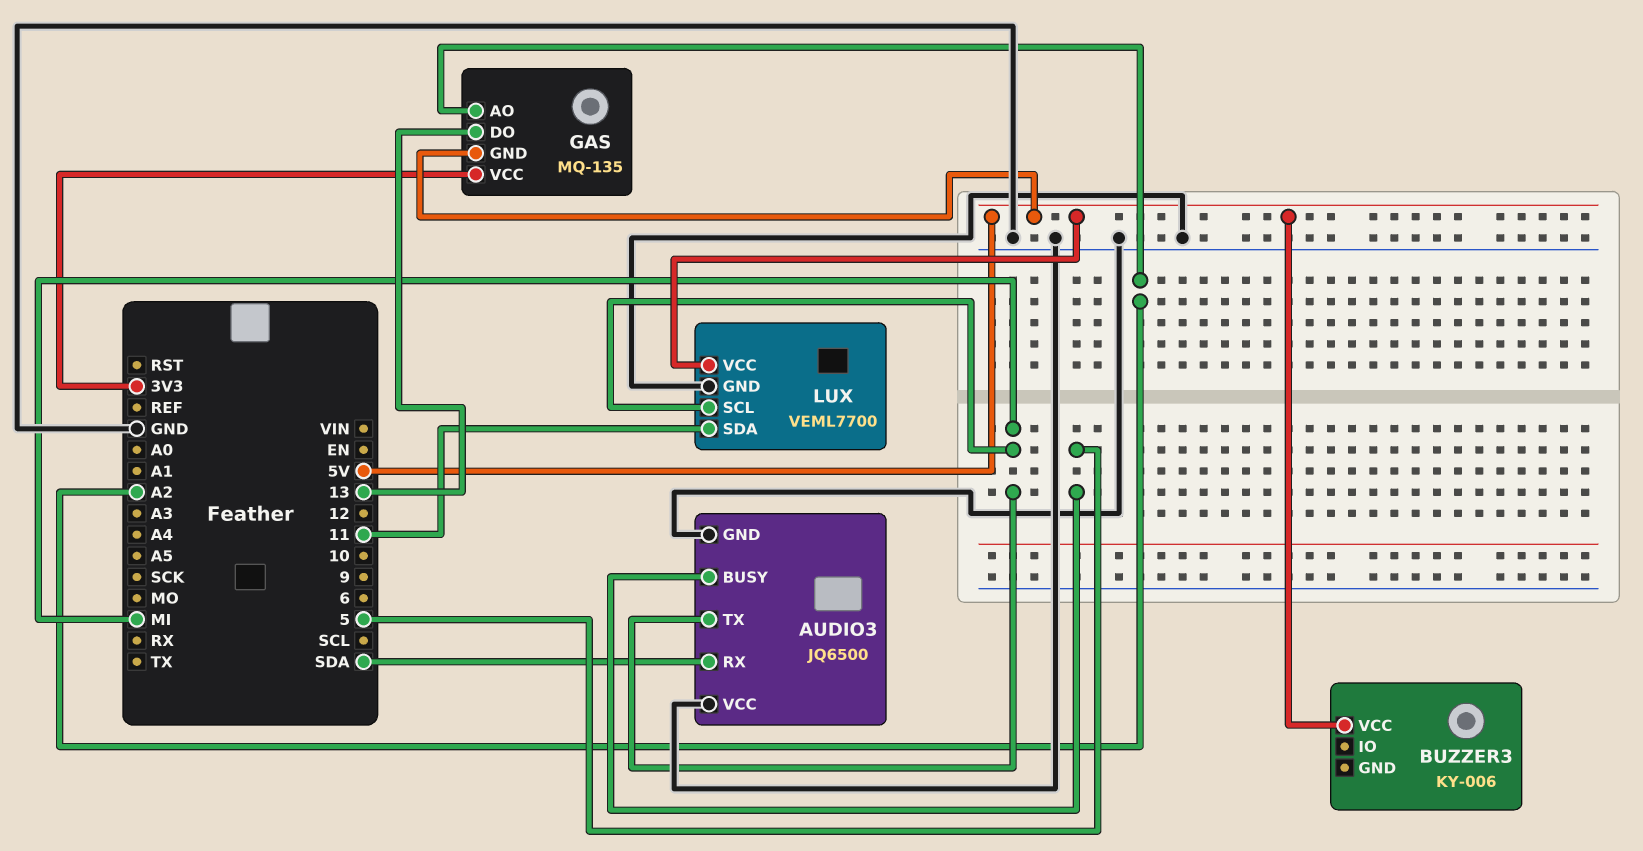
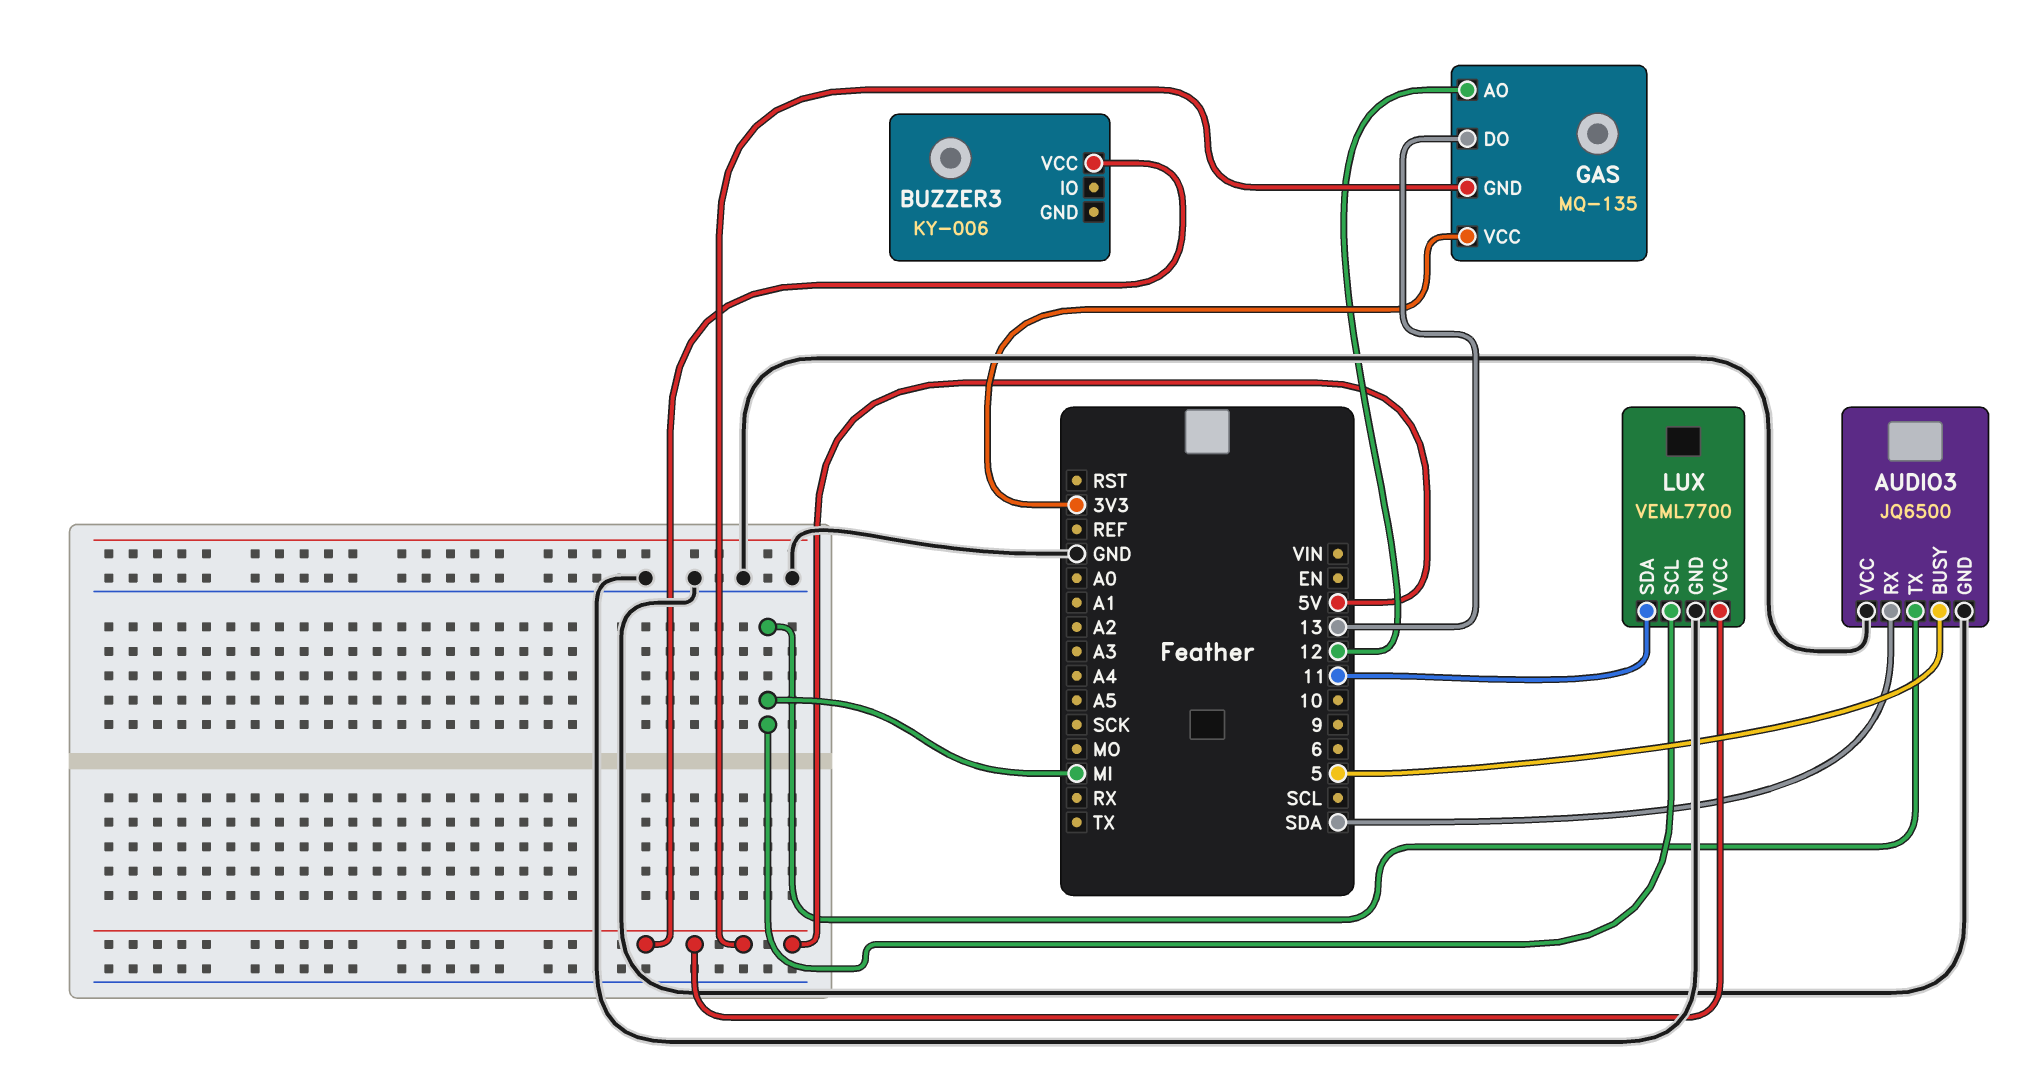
GAS pin AO: A2 -> 12

